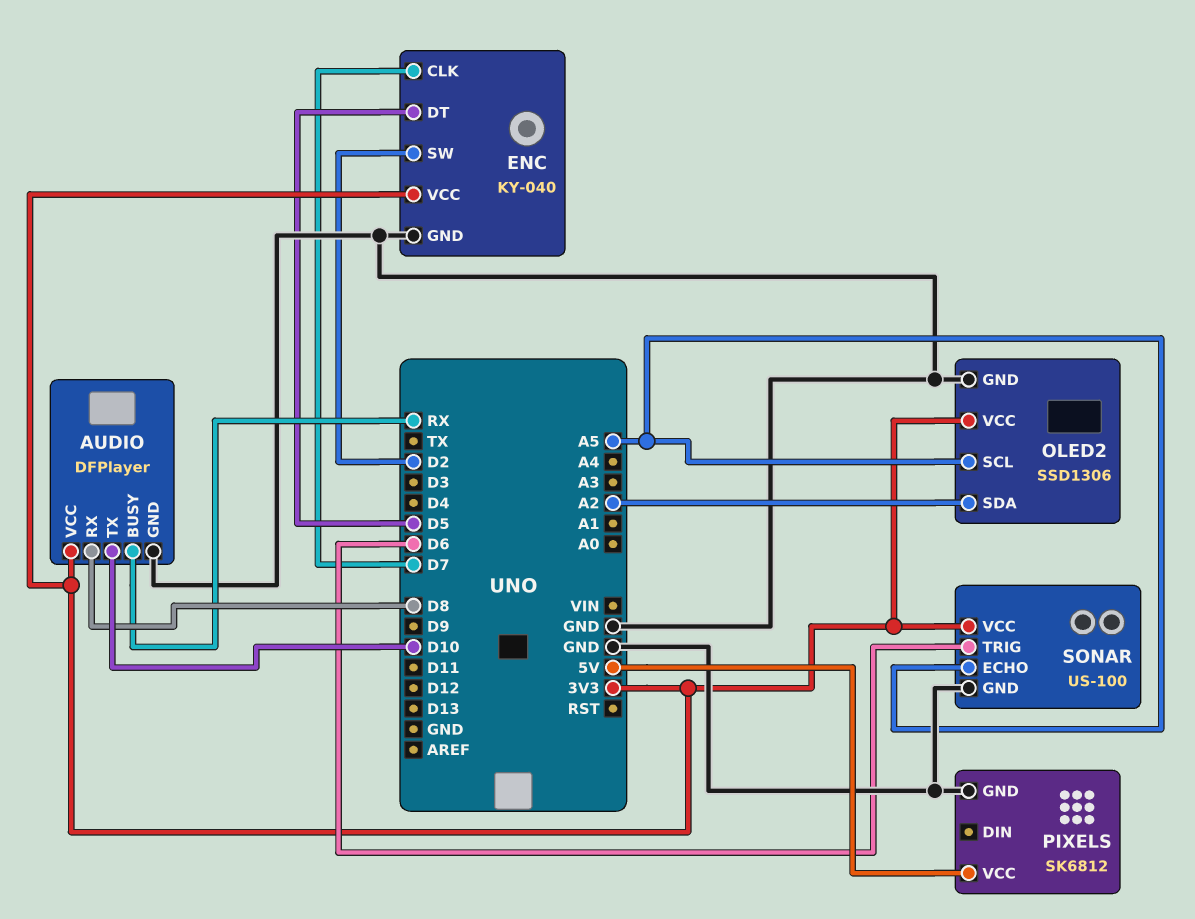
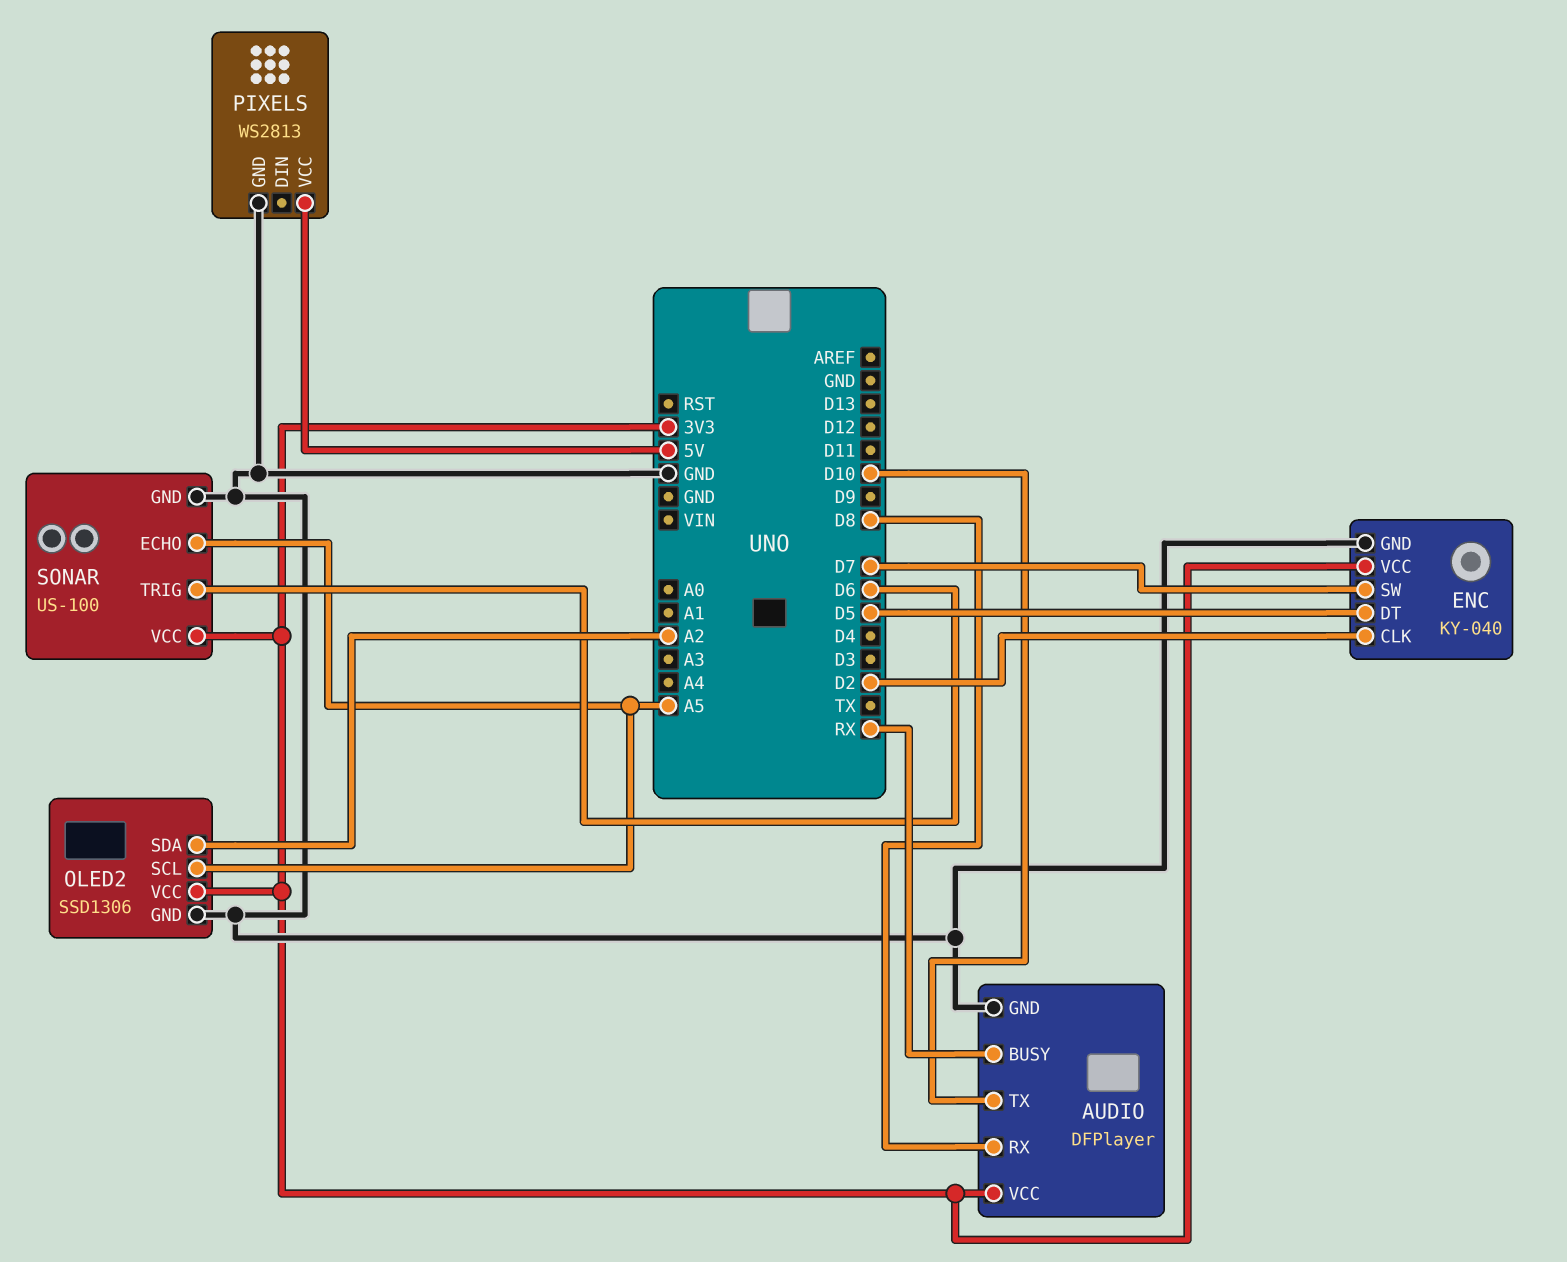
ENC pin CLK: D7 -> D2
ENC pin SW: D2 -> D7
PIXELS: SK6812 -> WS2813

